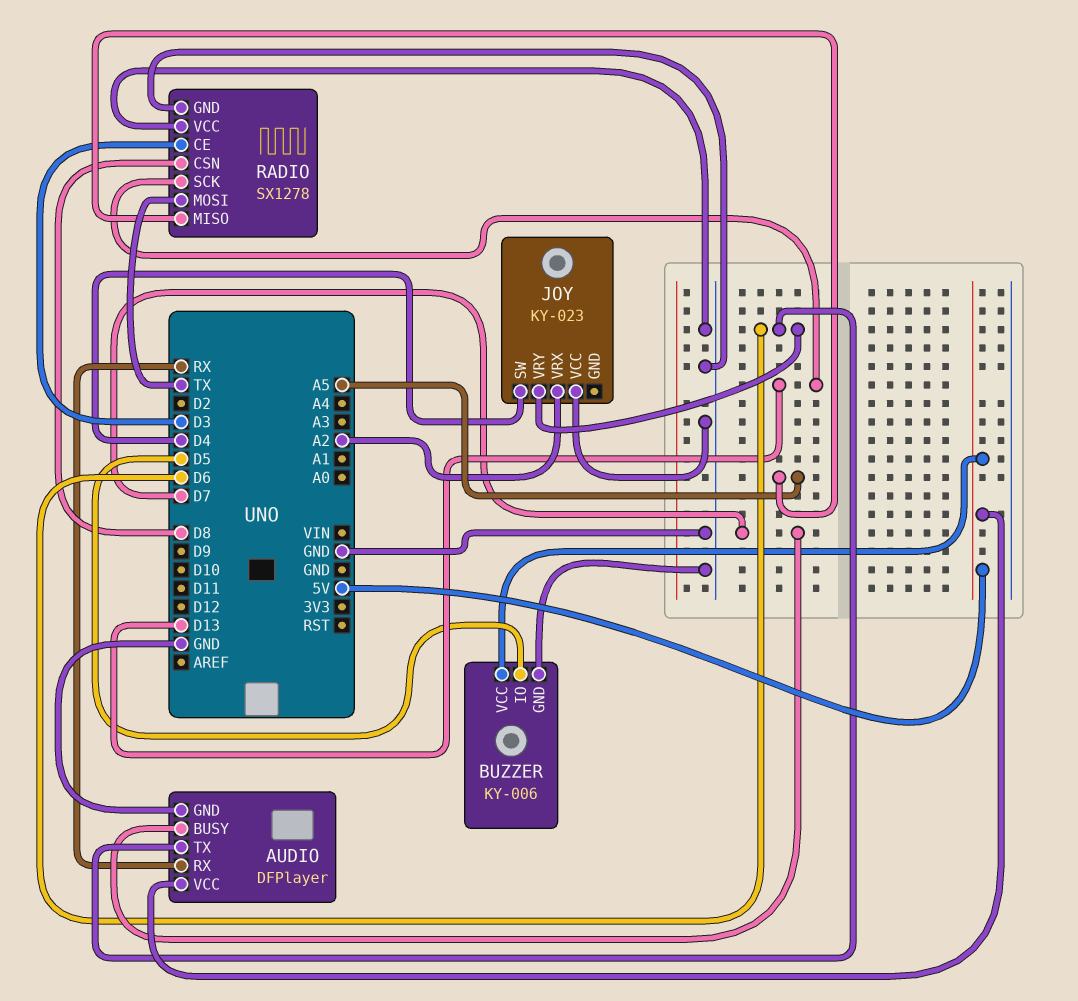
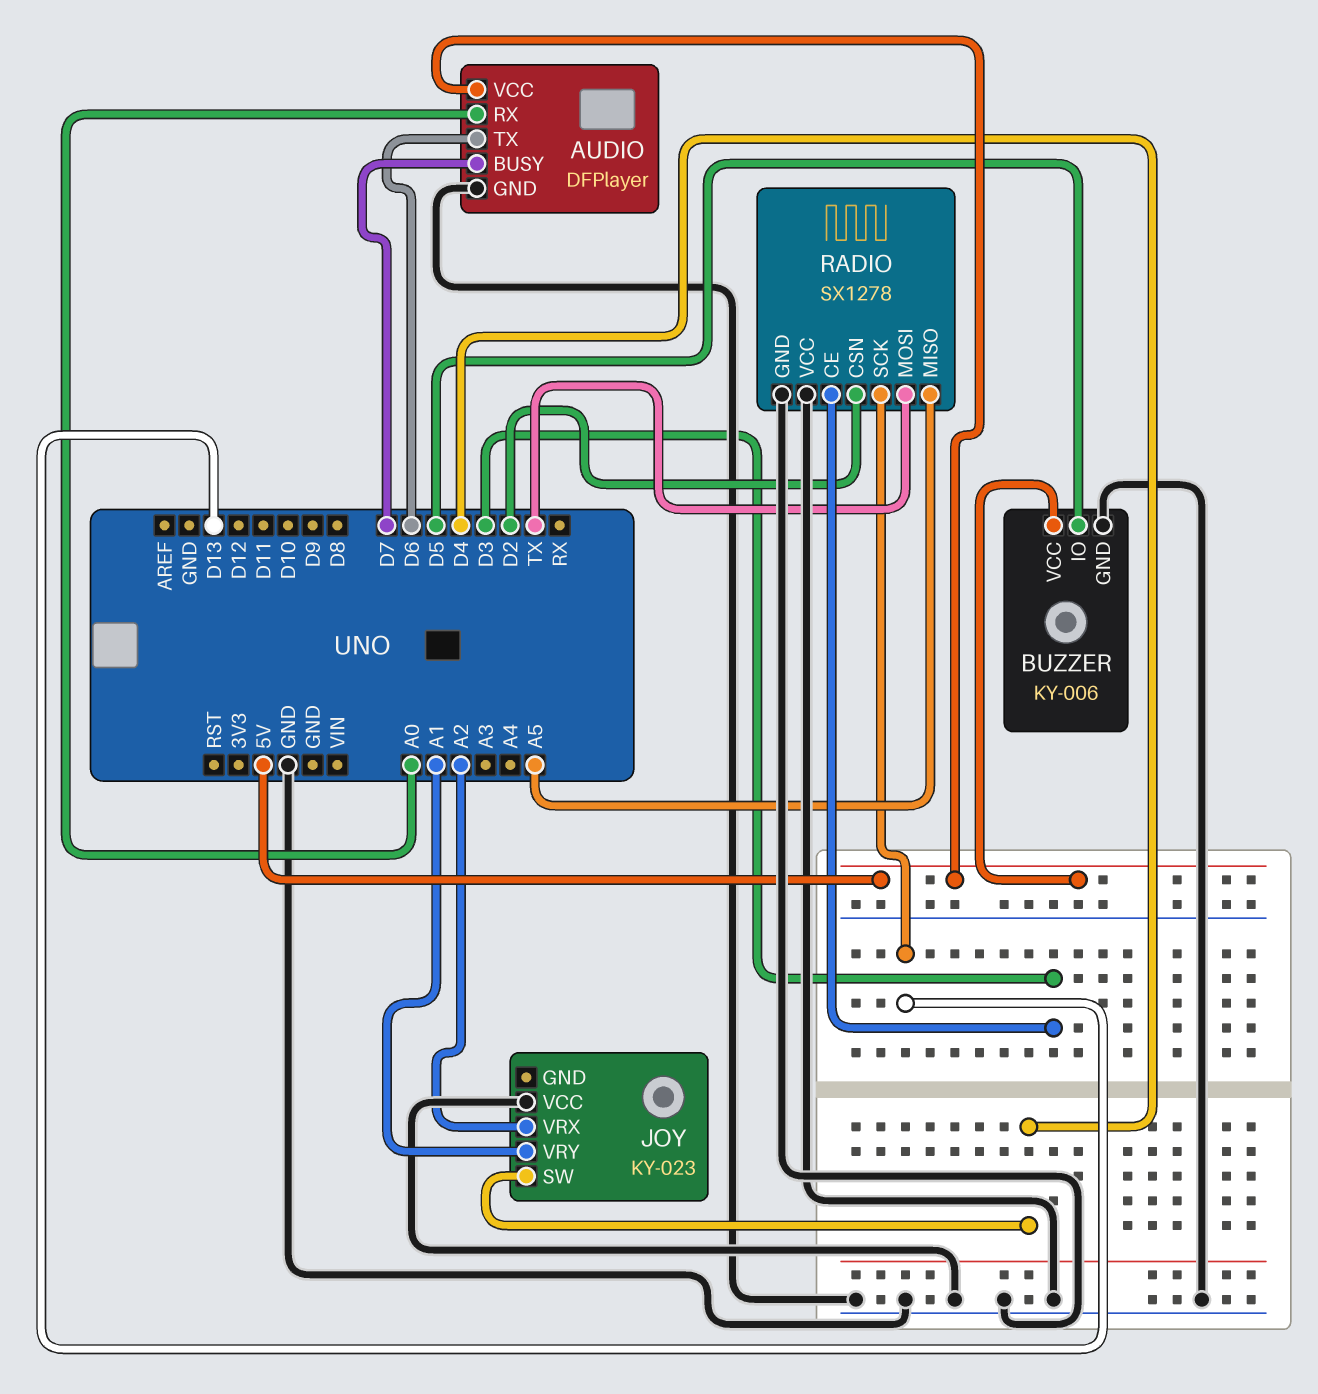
AUDIO pin RX: RX -> A0
JOY pin VRY: D6 -> A1
RADIO pin CSN: D8 -> D2

